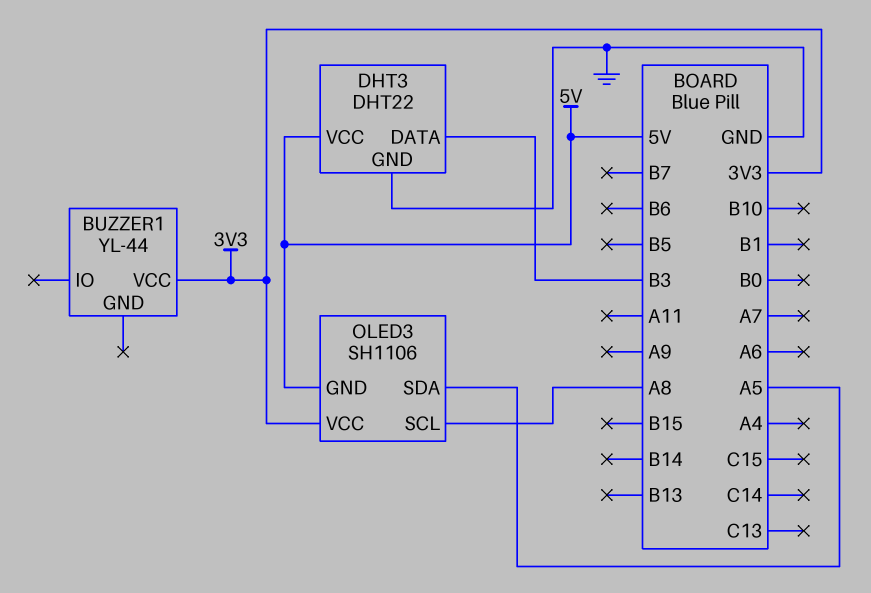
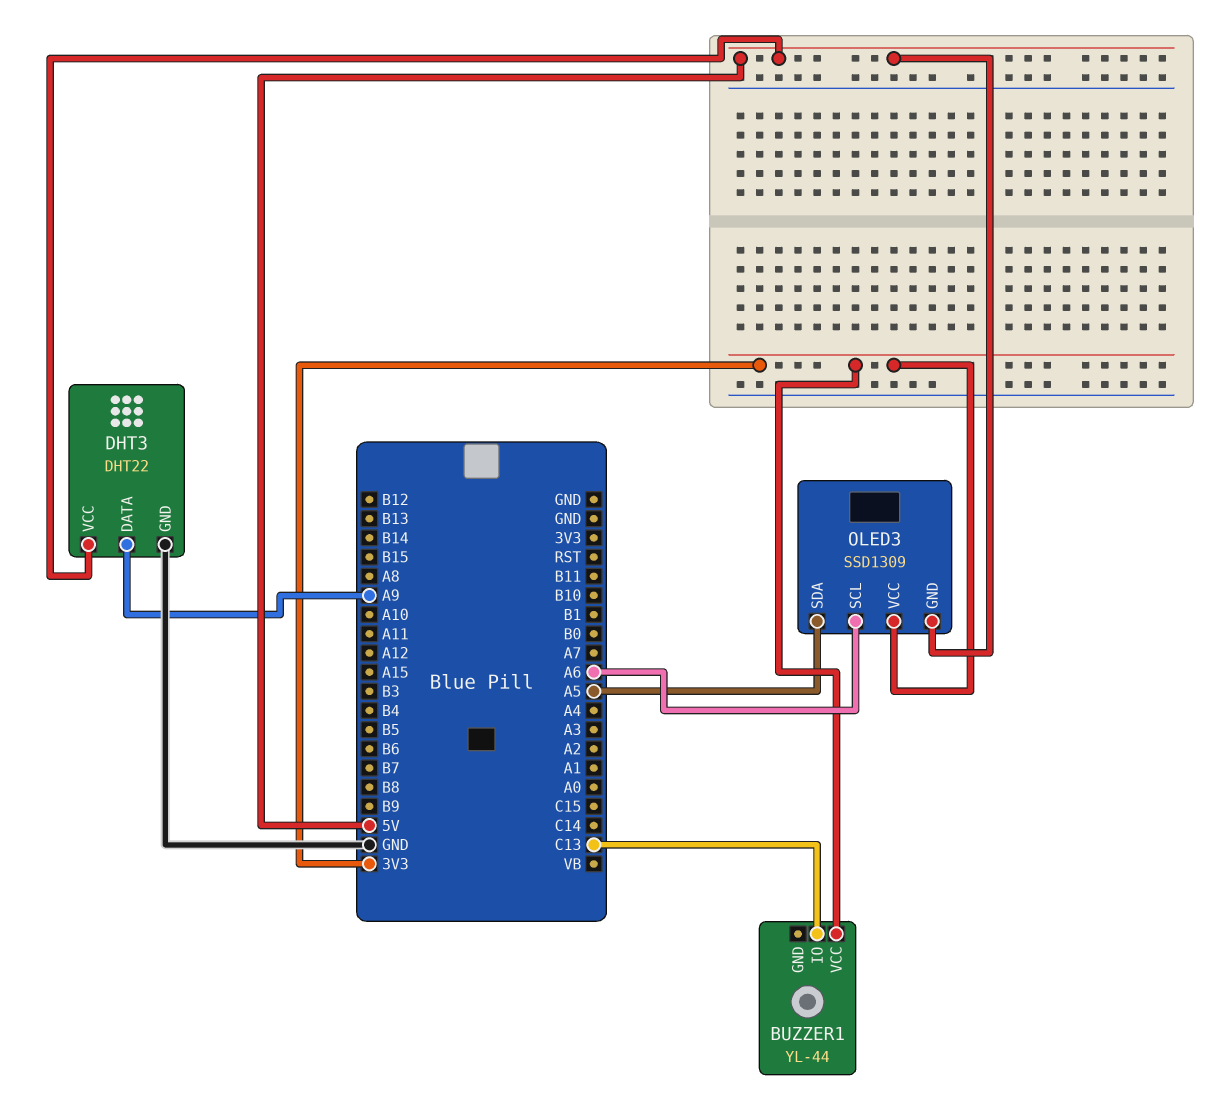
BUZZER1 pin IO: none -> C13
DHT3 pin DATA: B3 -> A9
OLED3: SH1106 -> SSD1309
OLED3 pin SCL: A8 -> A6

